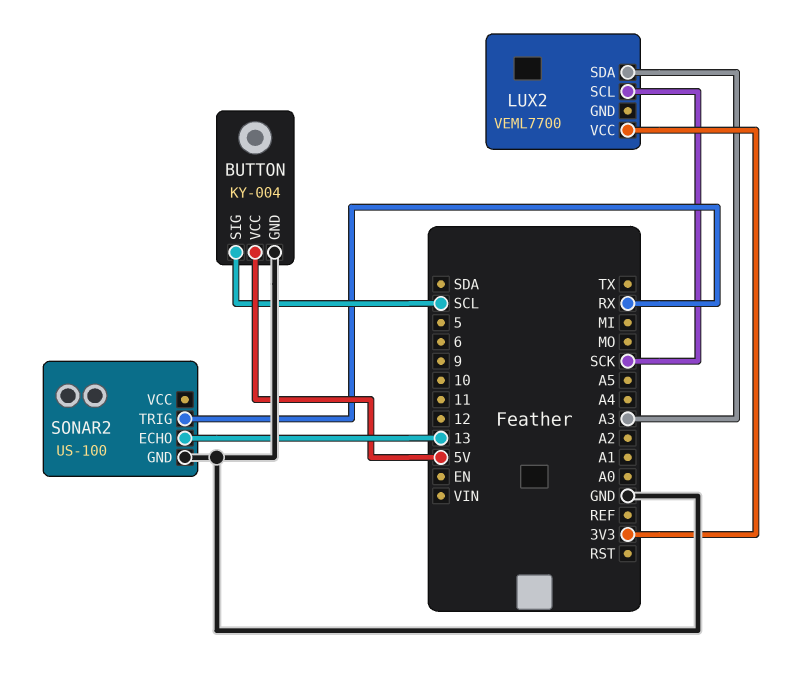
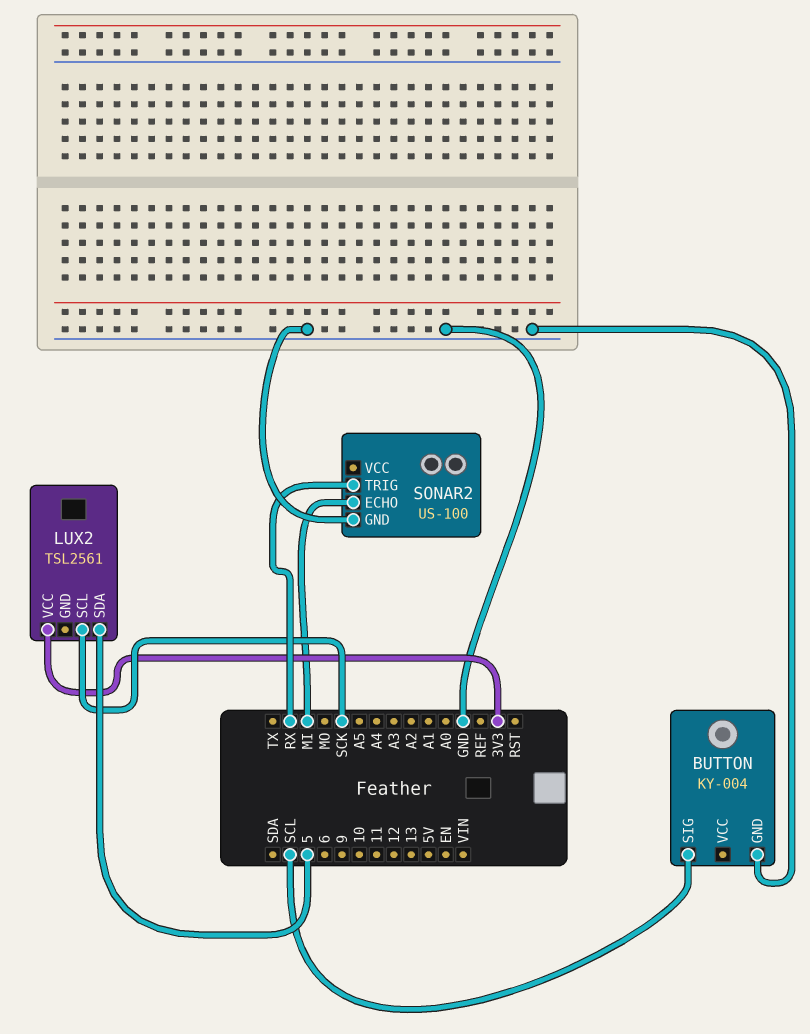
BUTTON pin VCC: 5V -> none
LUX2: VEML7700 -> TSL2561
LUX2 pin SDA: A3 -> 5
SONAR2 pin ECHO: 13 -> MI

